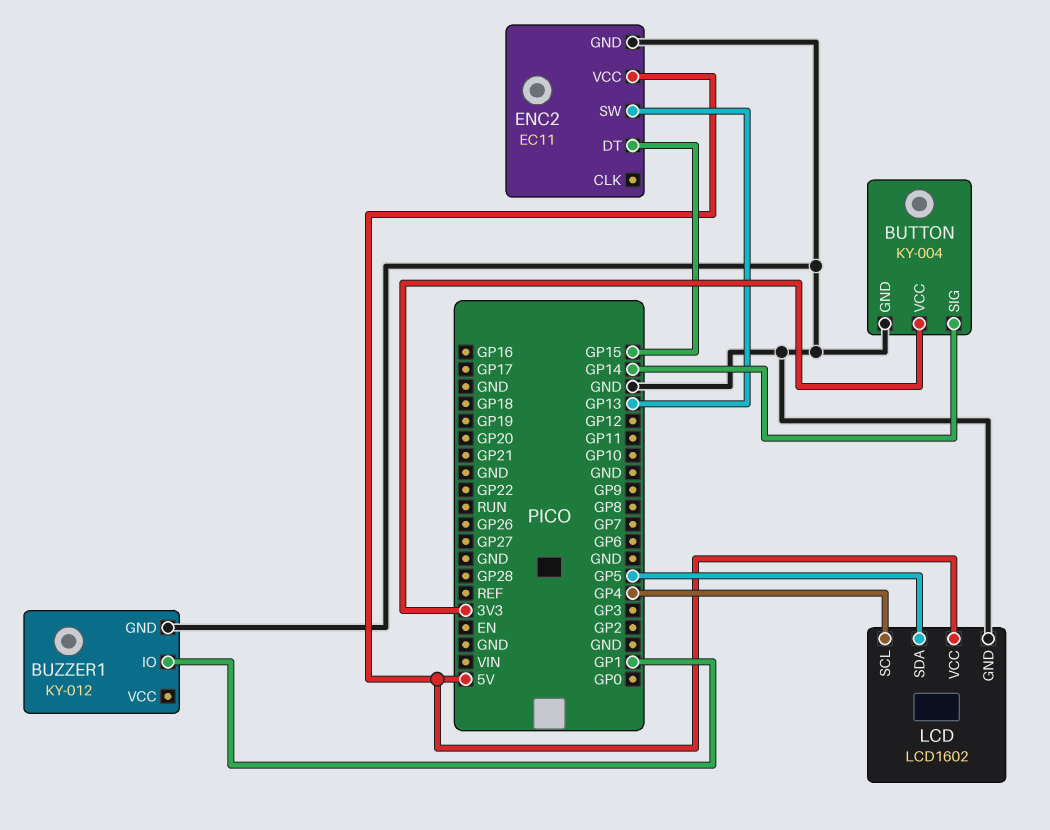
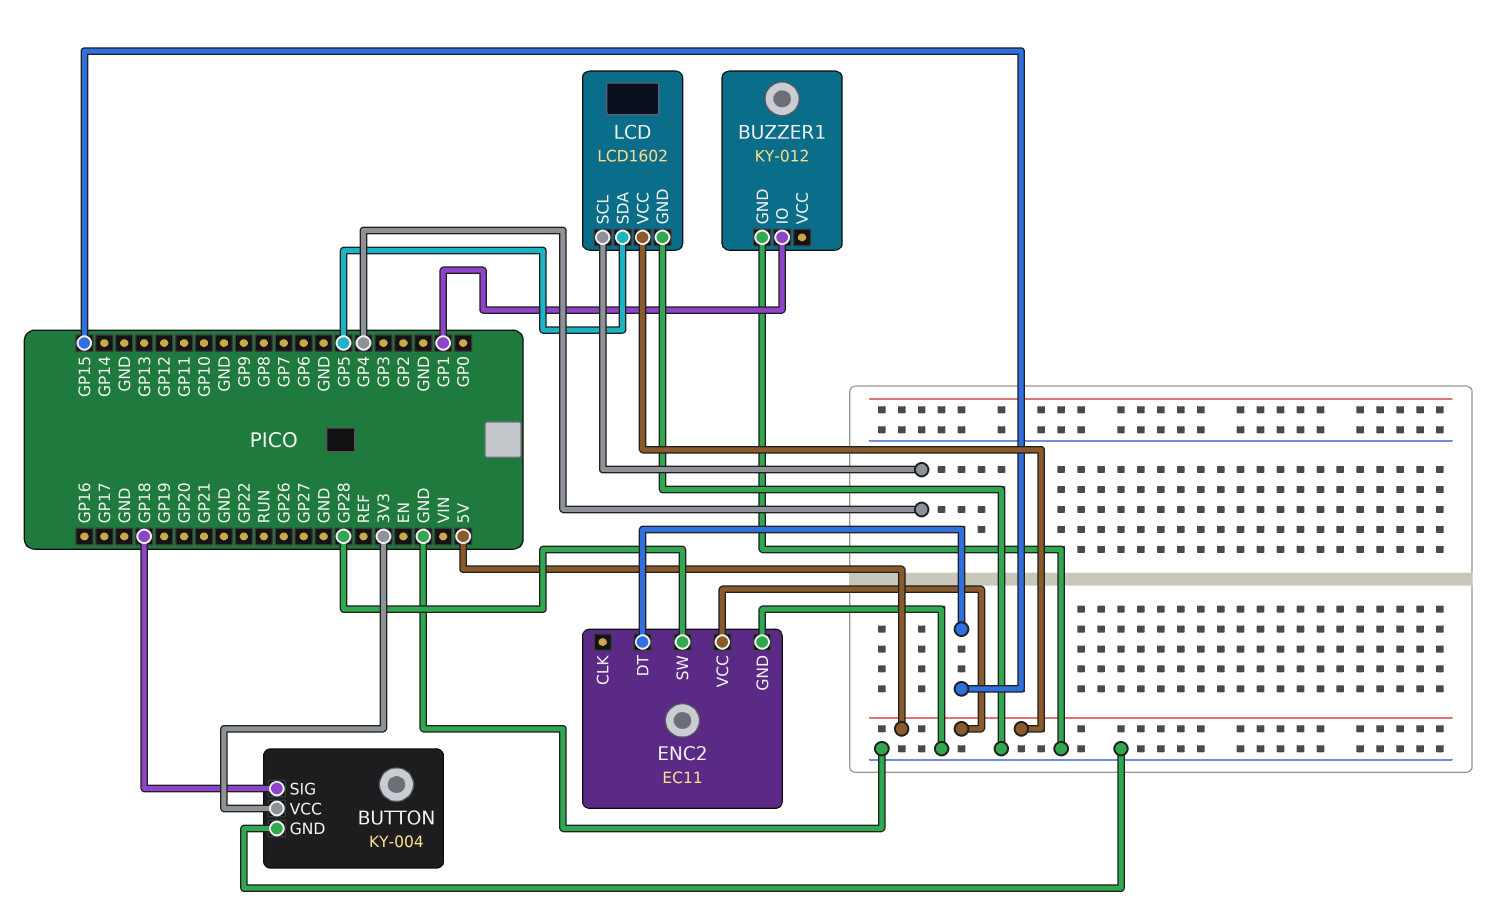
BUTTON pin SIG: GP14 -> GP18
ENC2 pin SW: GP13 -> GP28

